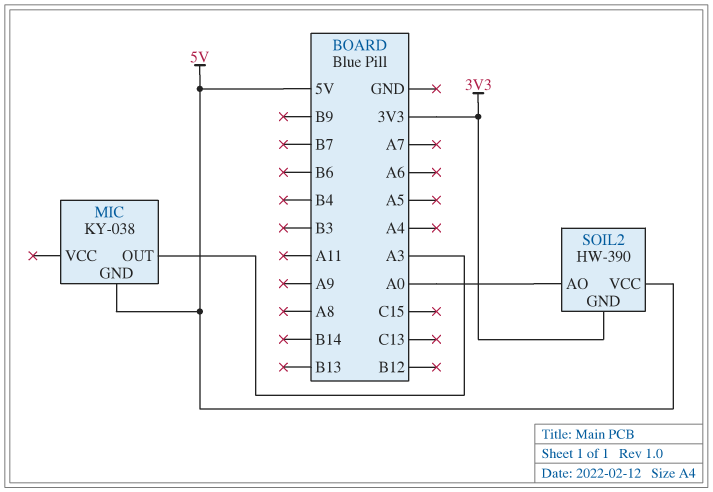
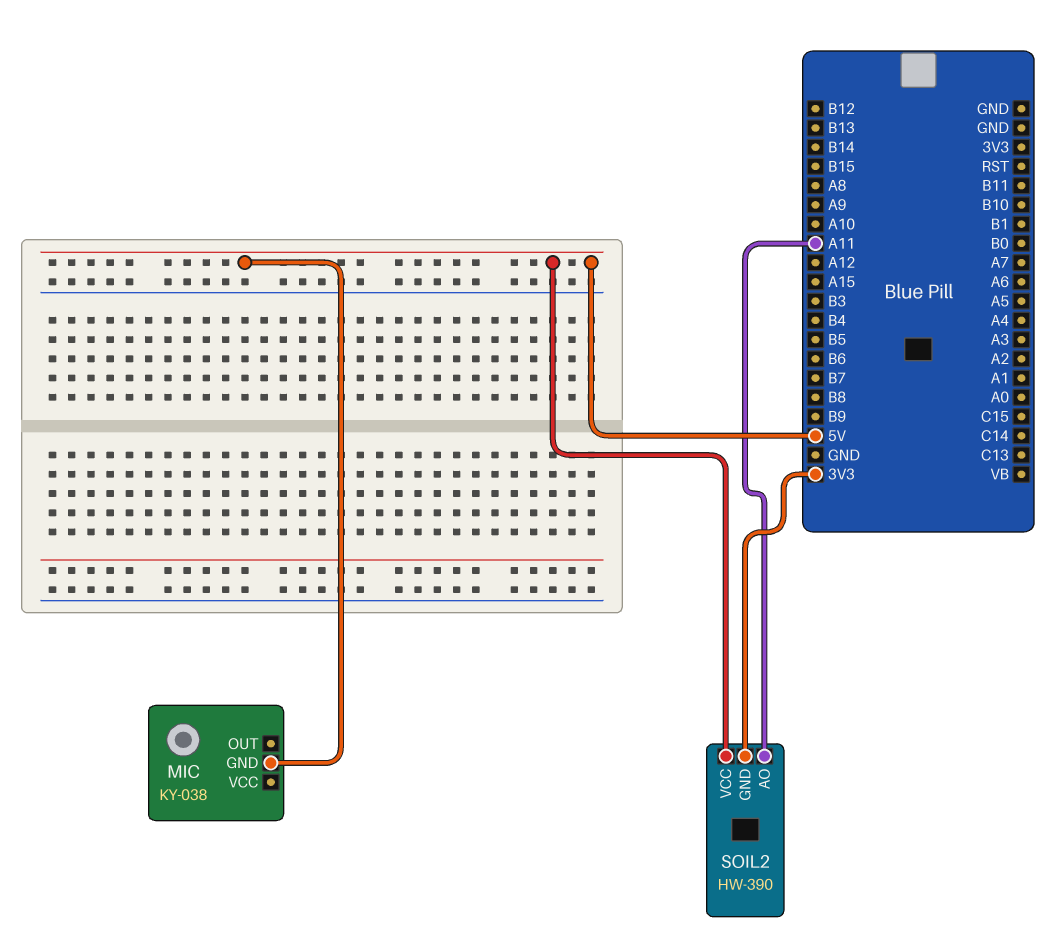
MIC pin OUT: A3 -> none
SOIL2 pin AO: A0 -> A11

